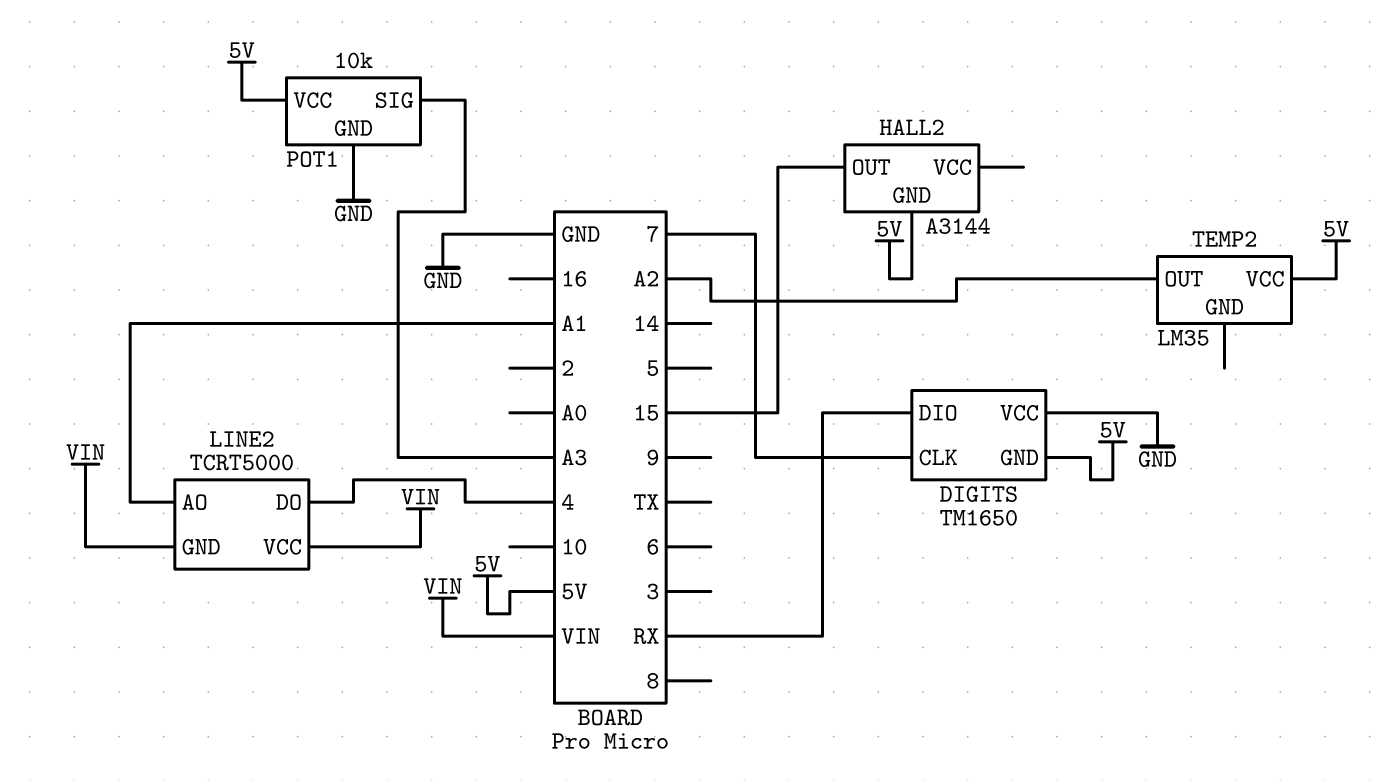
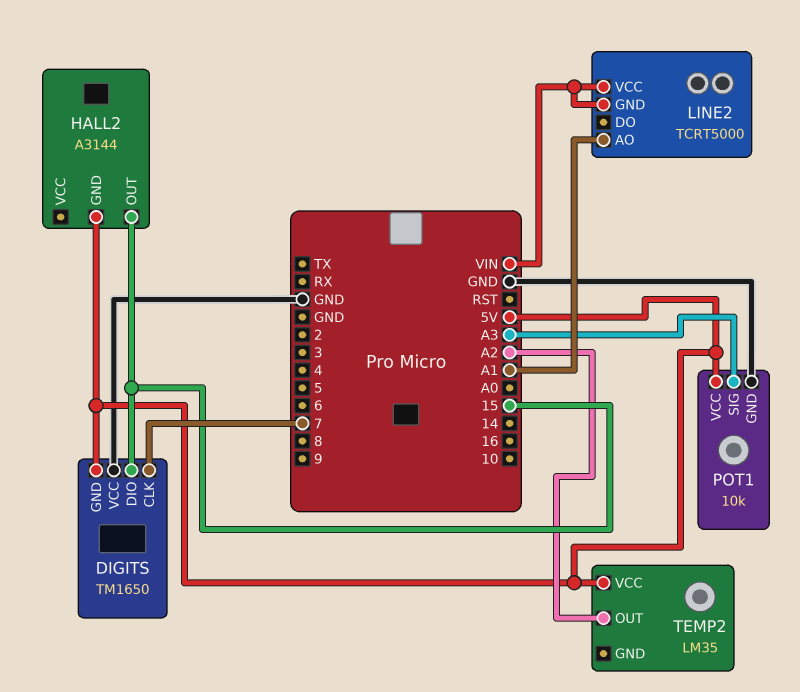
DIGITS pin DIO: RX -> 15
LINE2 pin DO: 4 -> none

